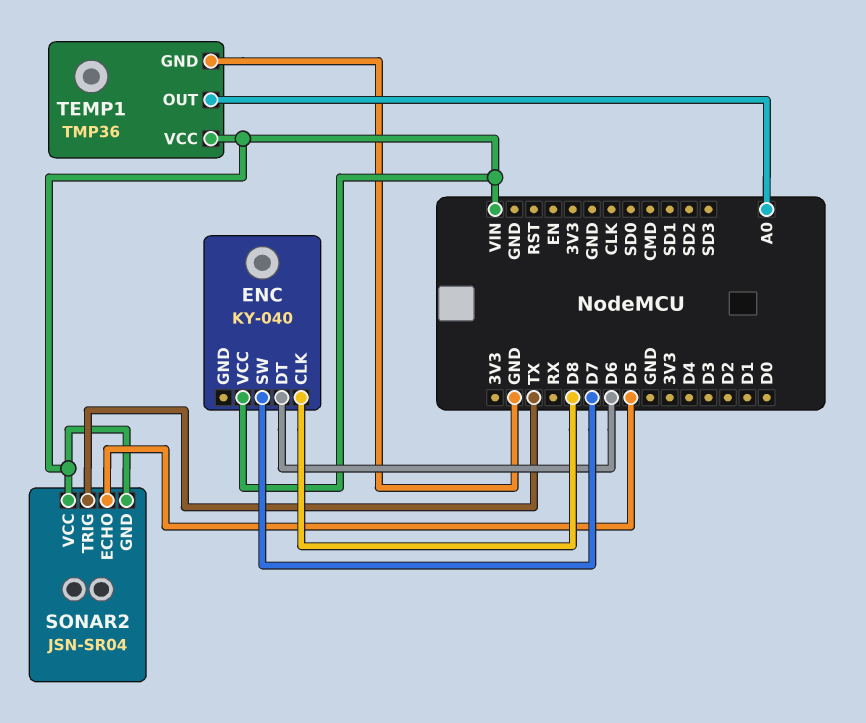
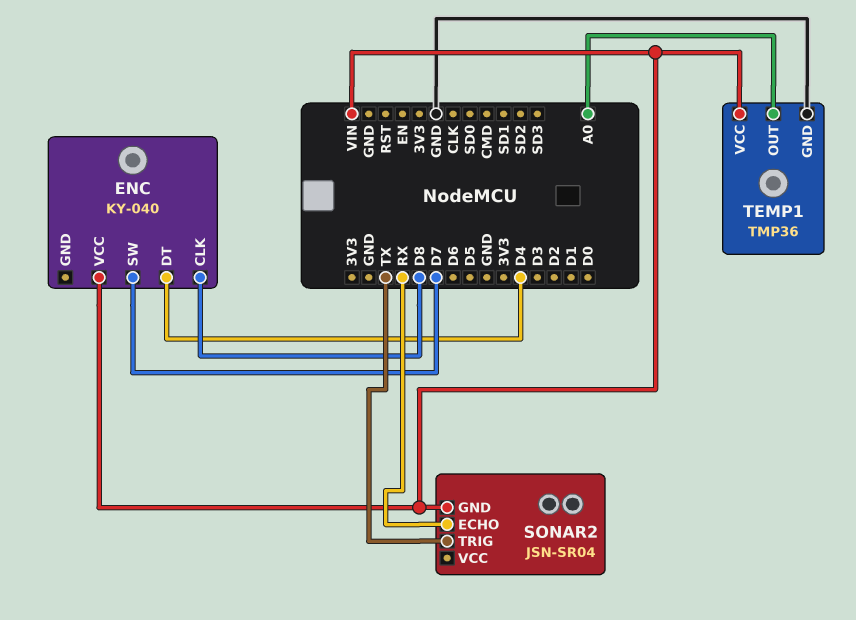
ENC pin DT: D6 -> D4
SONAR2 pin ECHO: D5 -> RX
SONAR2 pin VCC: VIN -> none

